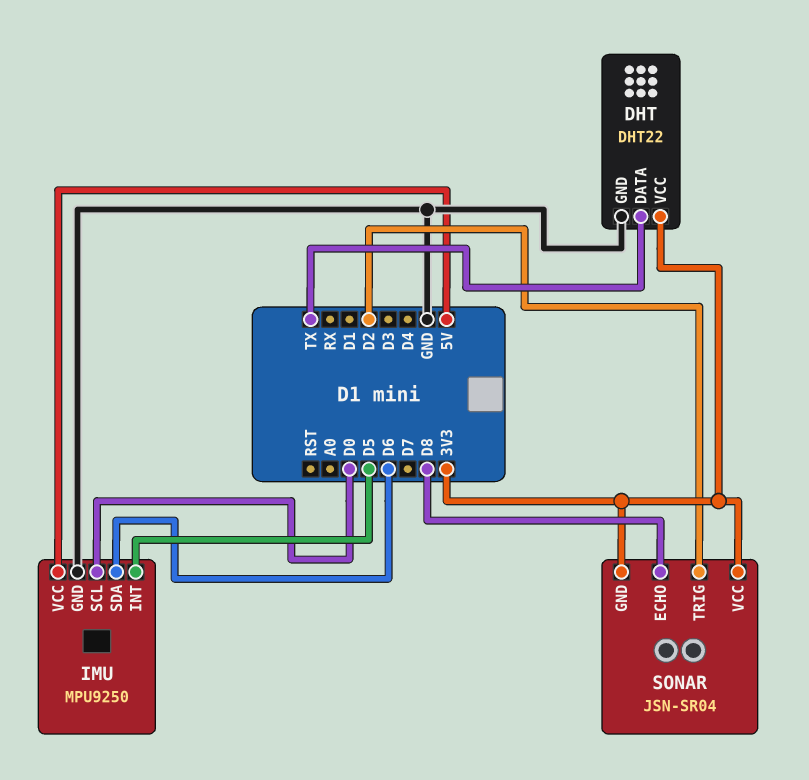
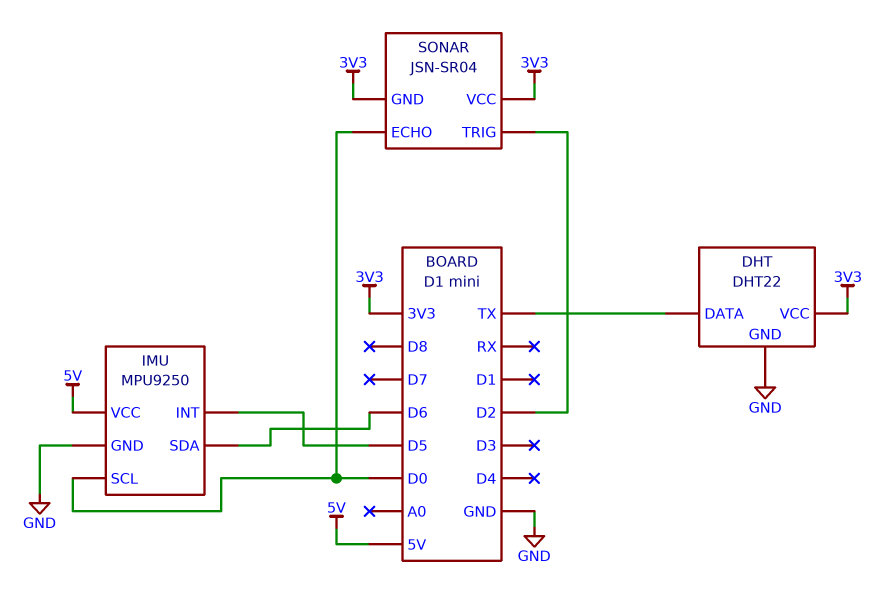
SONAR pin ECHO: D8 -> D0

